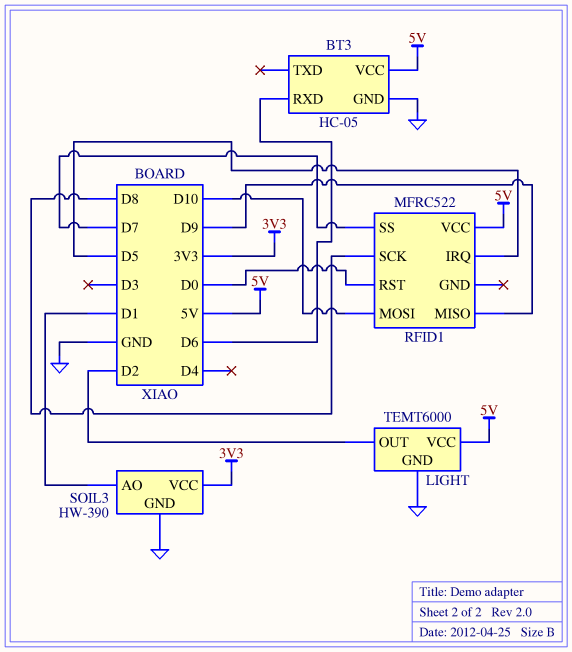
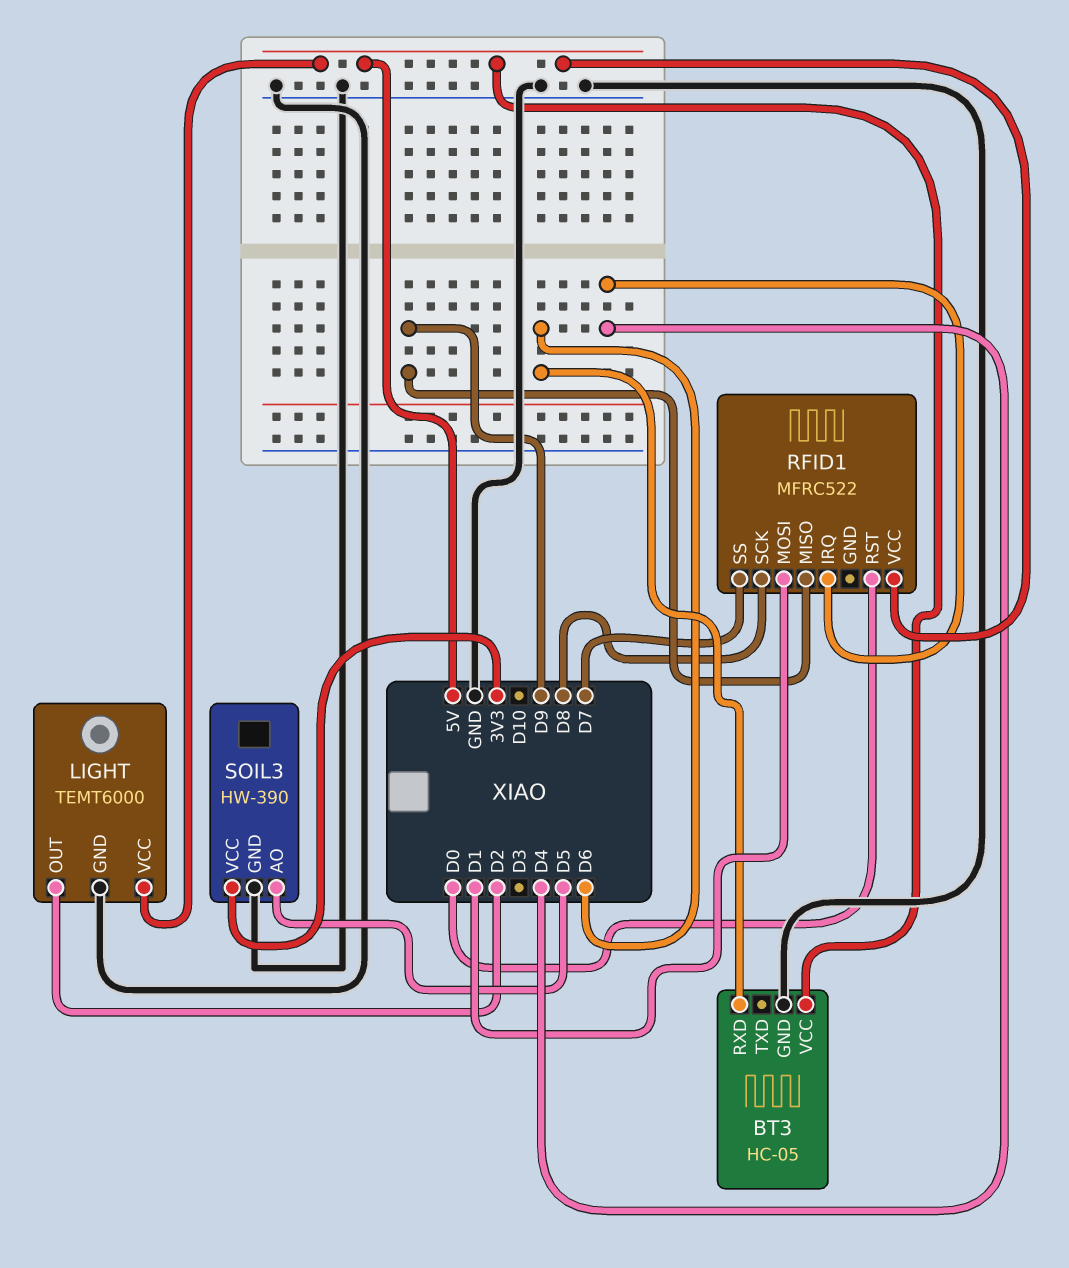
RFID1 pin IRQ: D5 -> D4
RFID1 pin MOSI: D10 -> D1
SOIL3 pin AO: D1 -> D5

